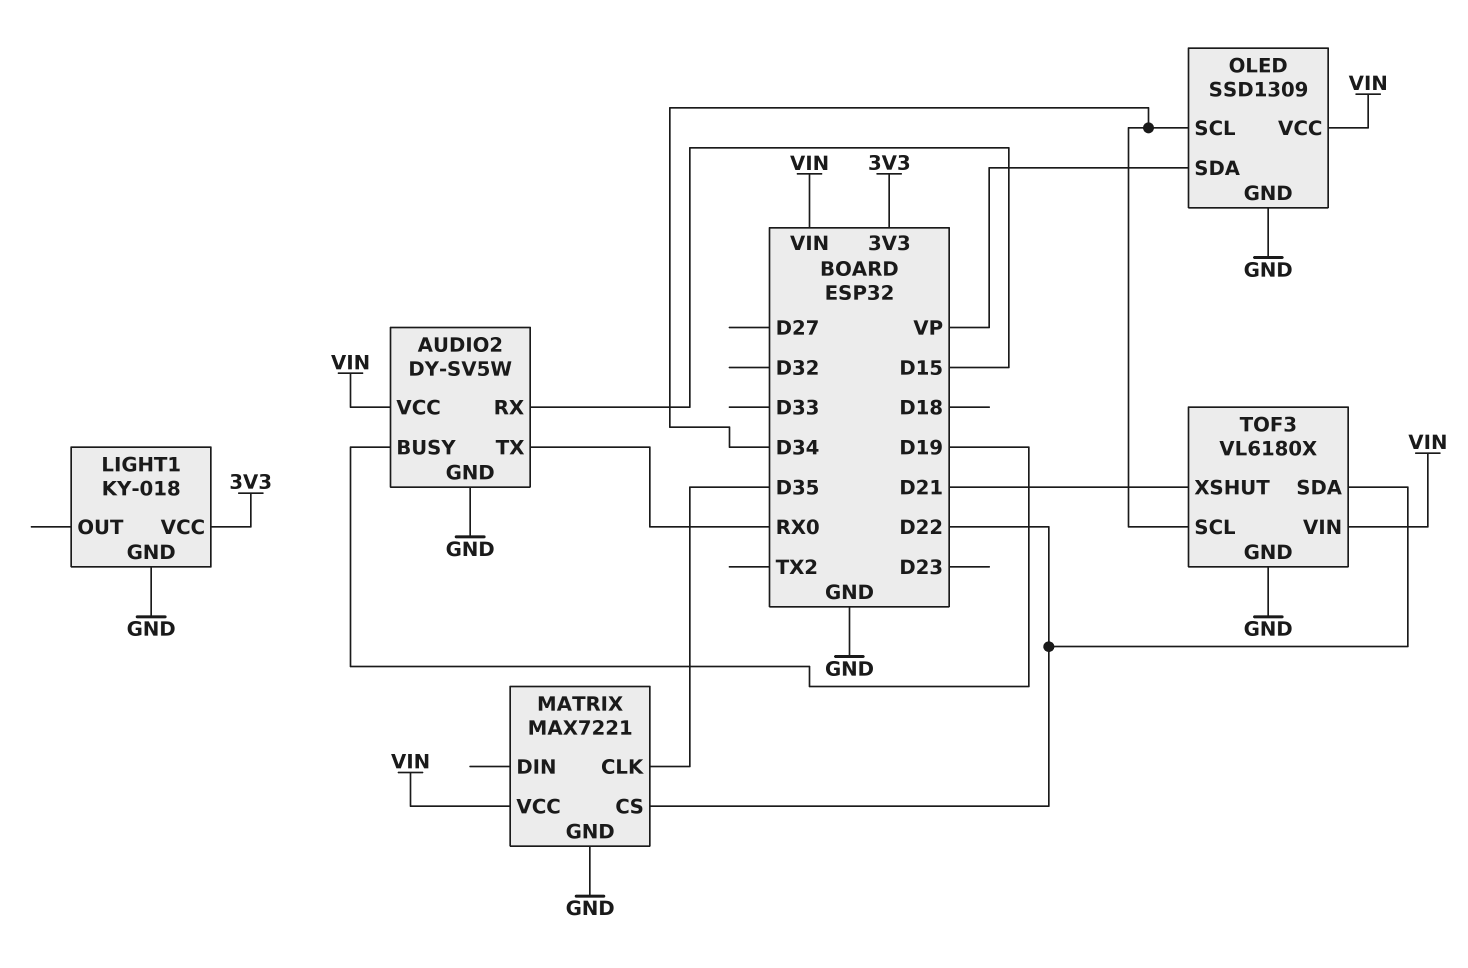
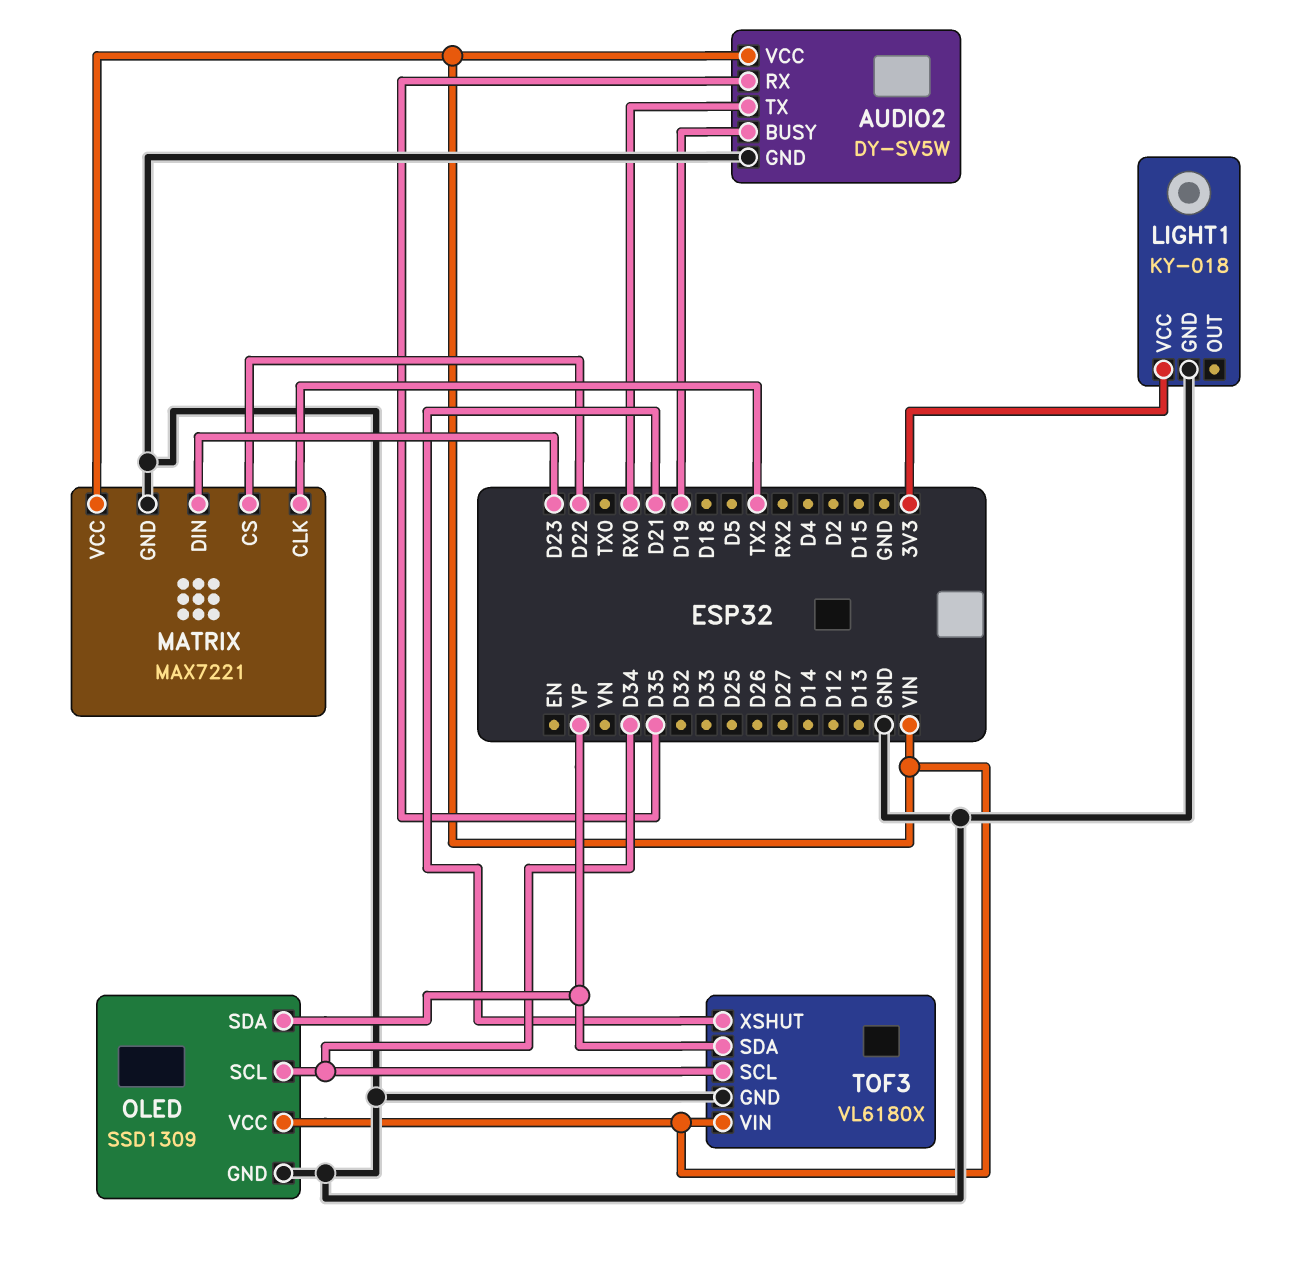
AUDIO2 pin RX: D15 -> D35
MATRIX pin CLK: D35 -> TX2
MATRIX pin DIN: none -> D23
TOF3 pin SDA: D22 -> VP

